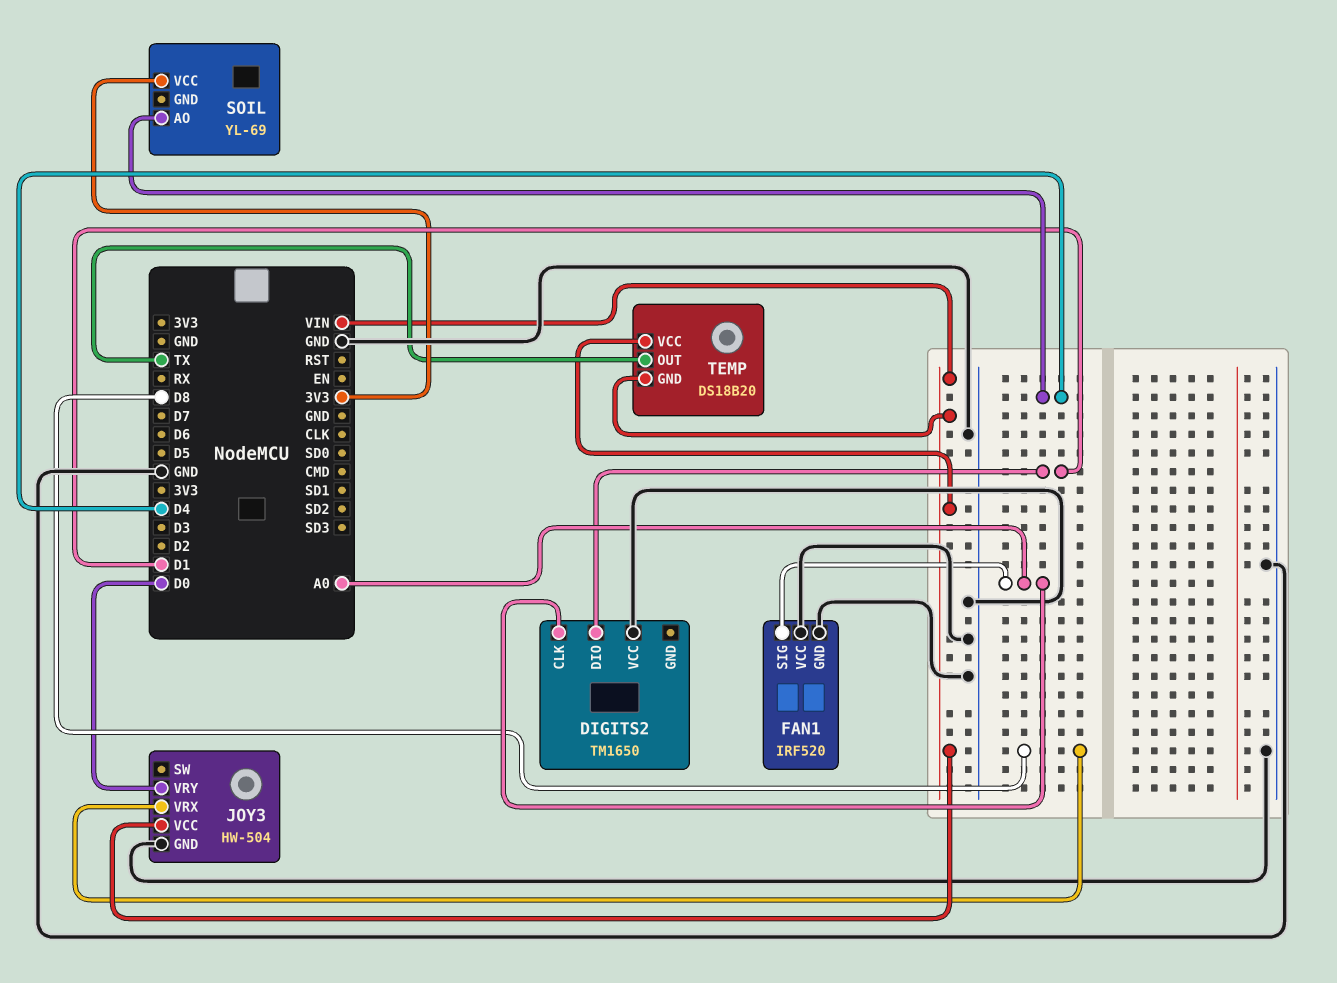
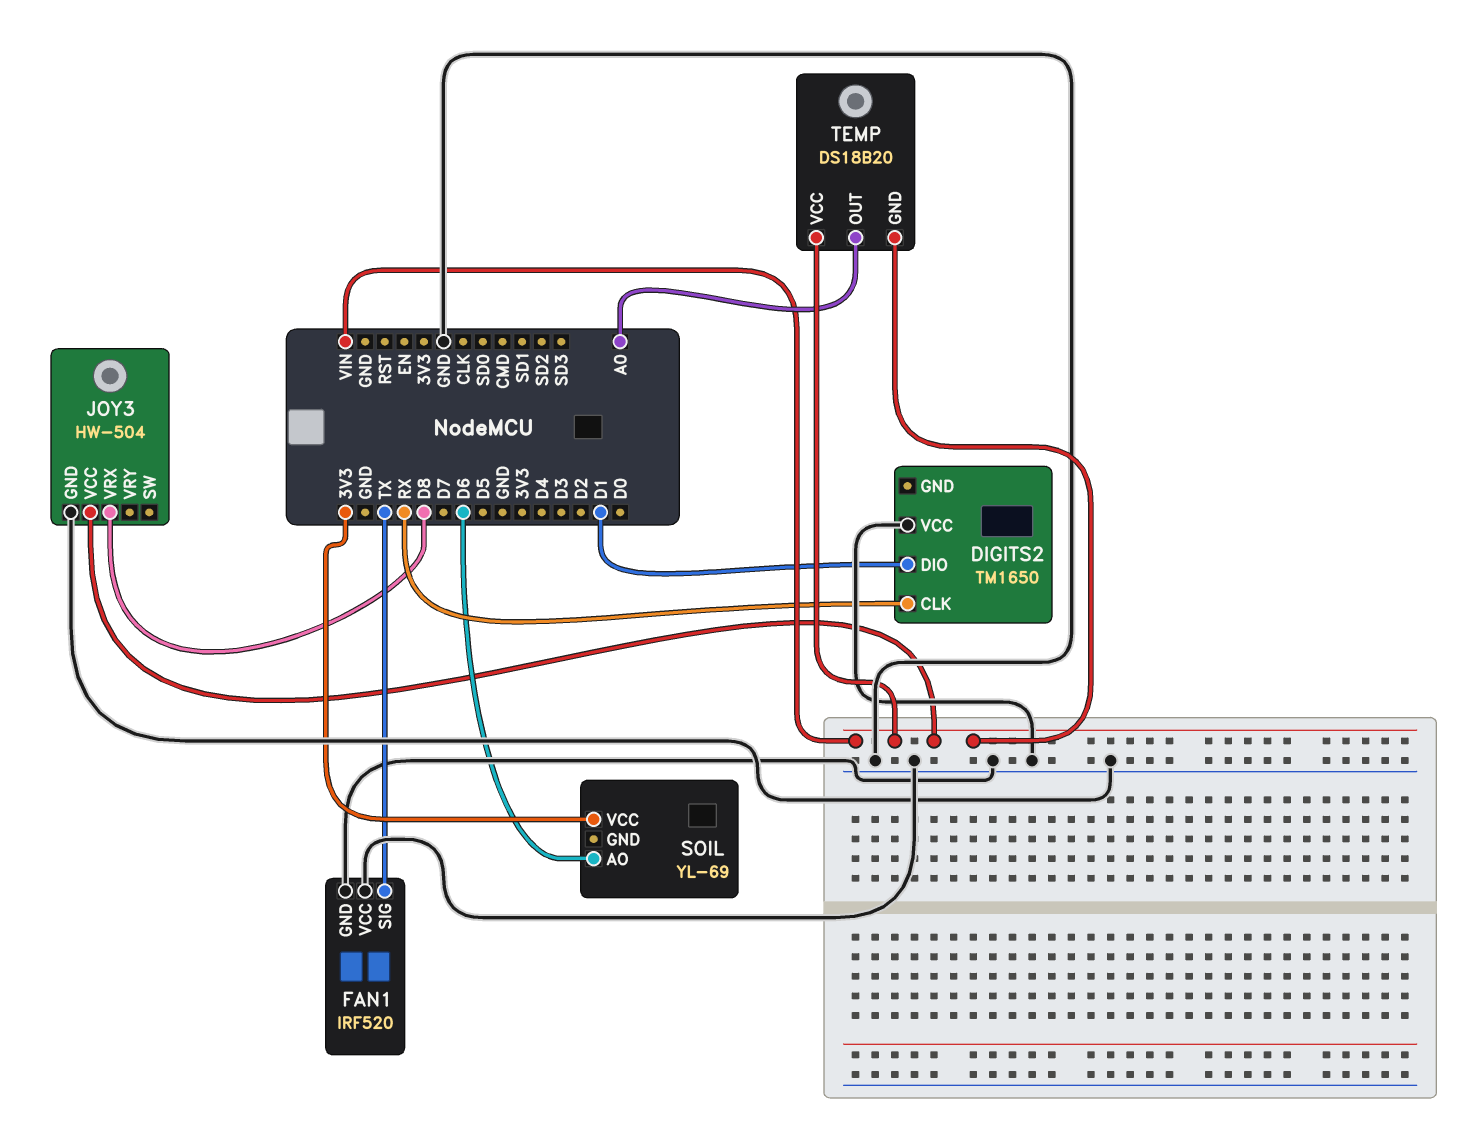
DIGITS2 pin CLK: A0 -> RX
FAN1 pin SIG: A0 -> TX
JOY3 pin VRY: D0 -> none
SOIL pin AO: D4 -> D6
TEMP pin OUT: TX -> A0

